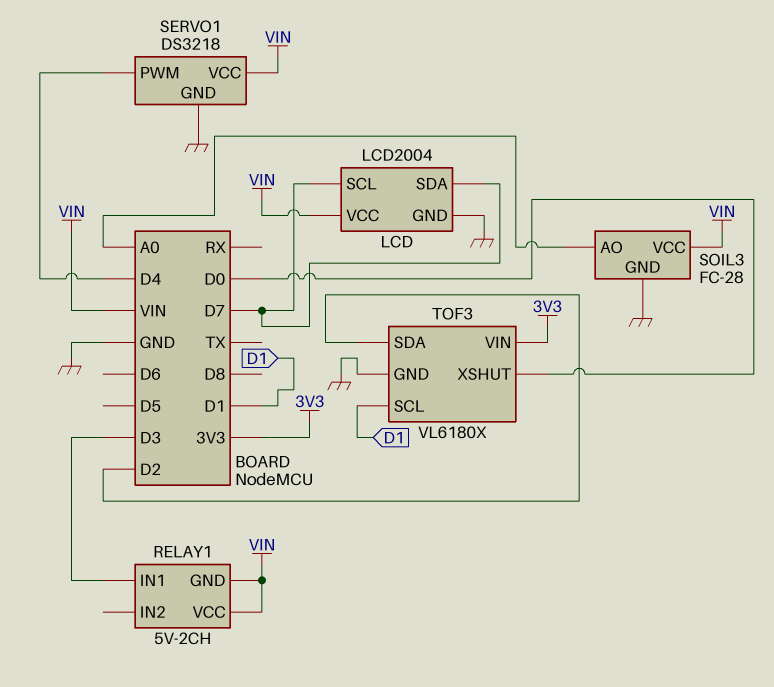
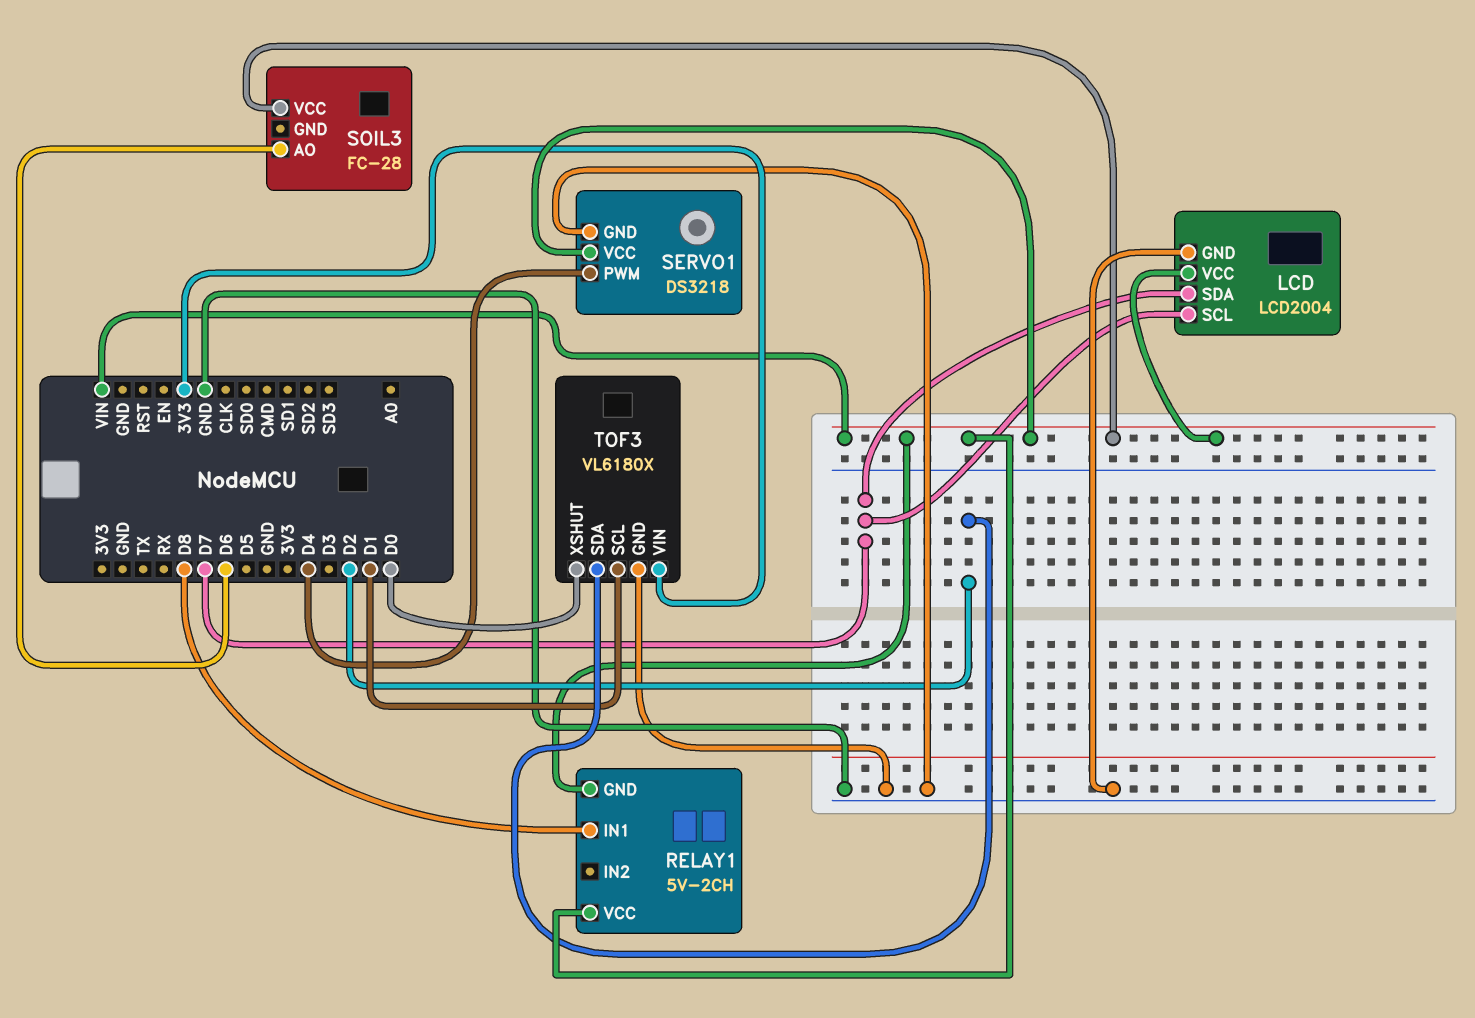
RELAY1 pin IN1: D3 -> D8
SOIL3 pin AO: A0 -> D6
SOIL3 pin GND: GND -> none

